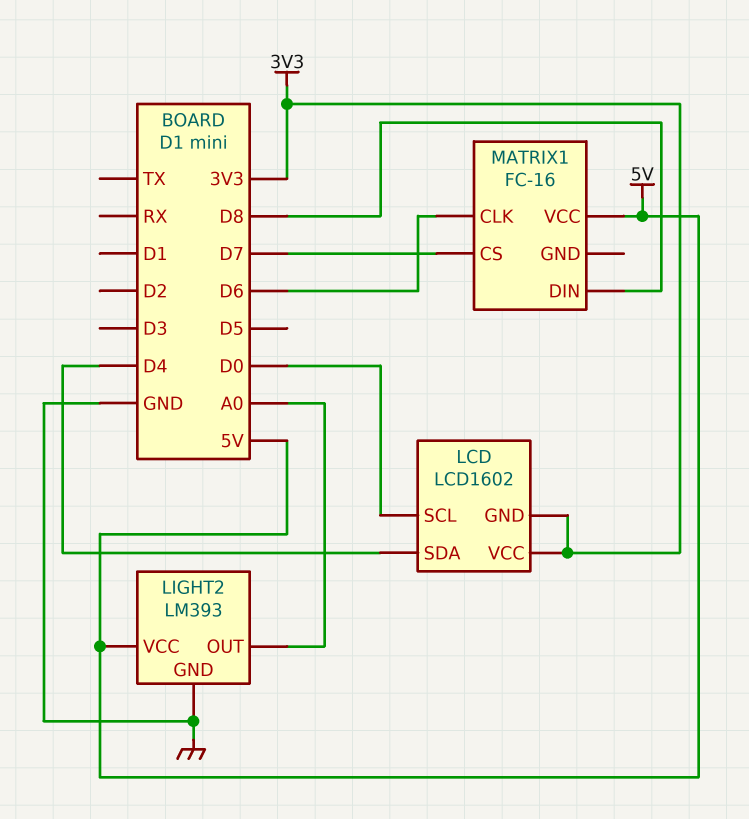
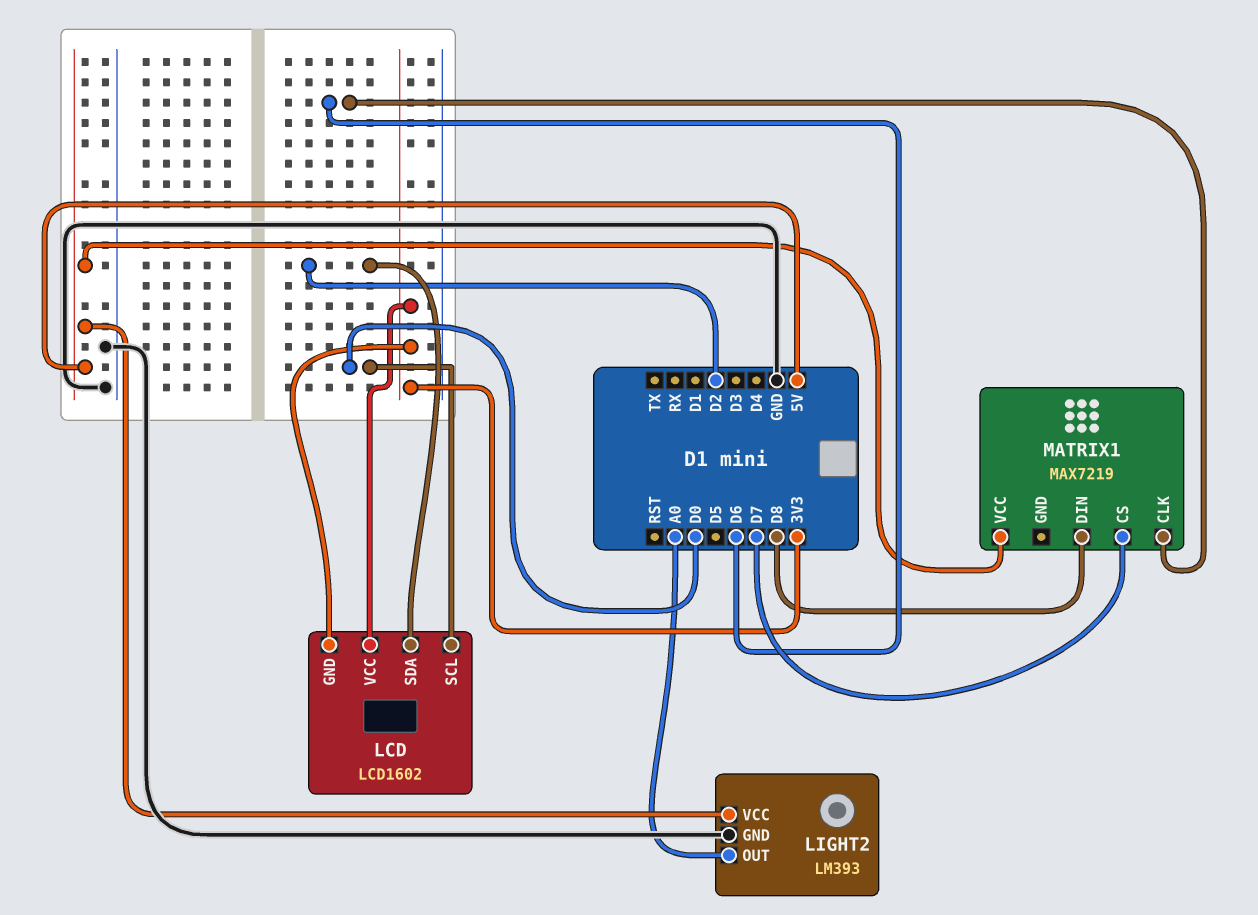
LCD pin SDA: D4 -> D2
MATRIX1: FC-16 -> MAX7219

